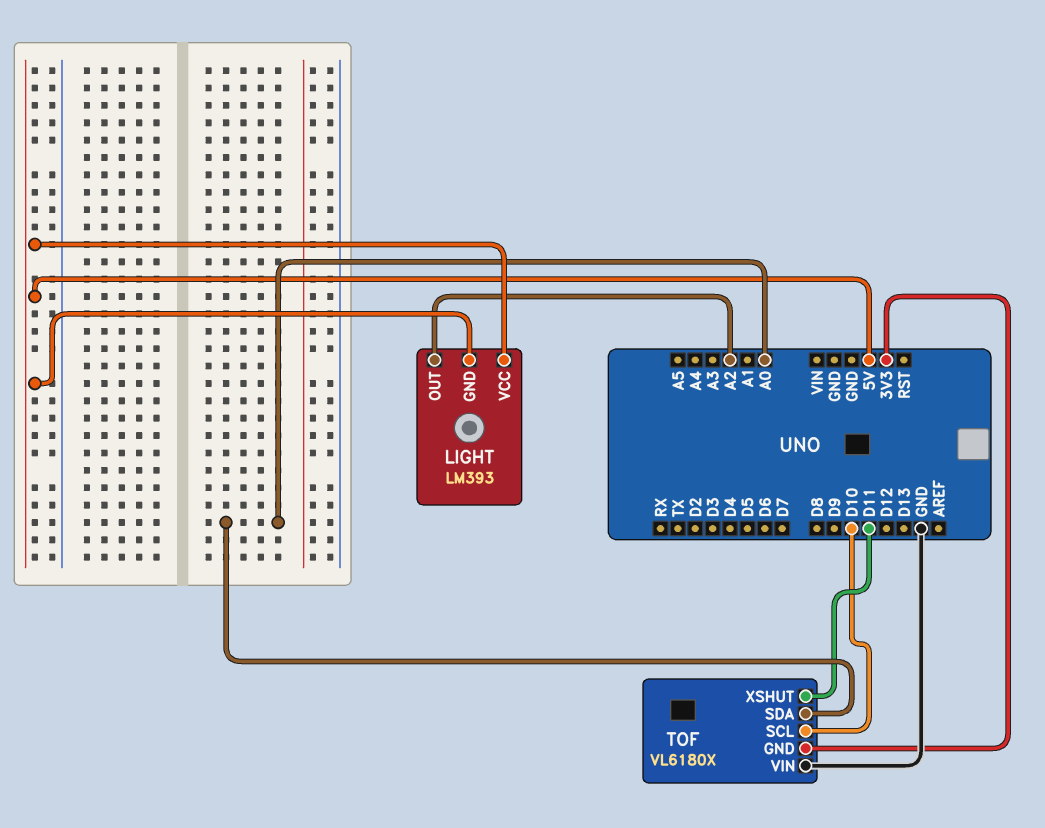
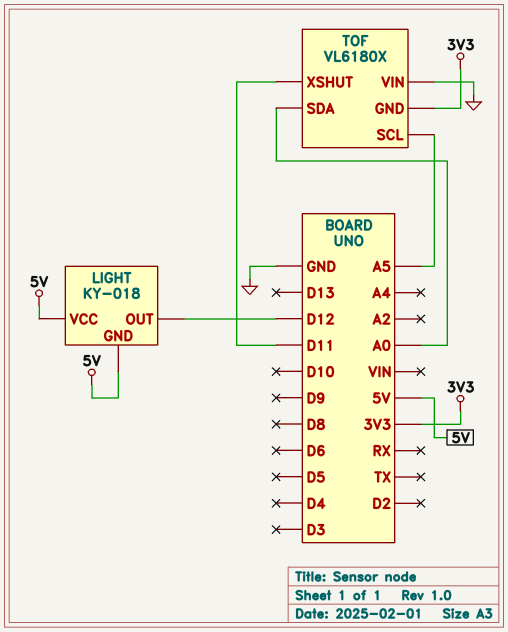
LIGHT: LM393 -> KY-018
LIGHT pin OUT: A2 -> D12
TOF pin SCL: D10 -> A5

